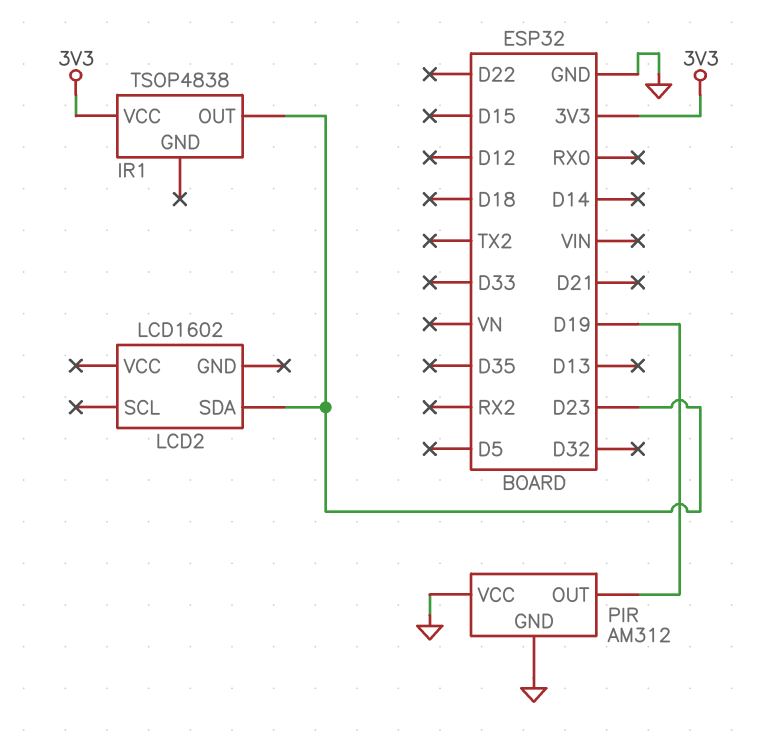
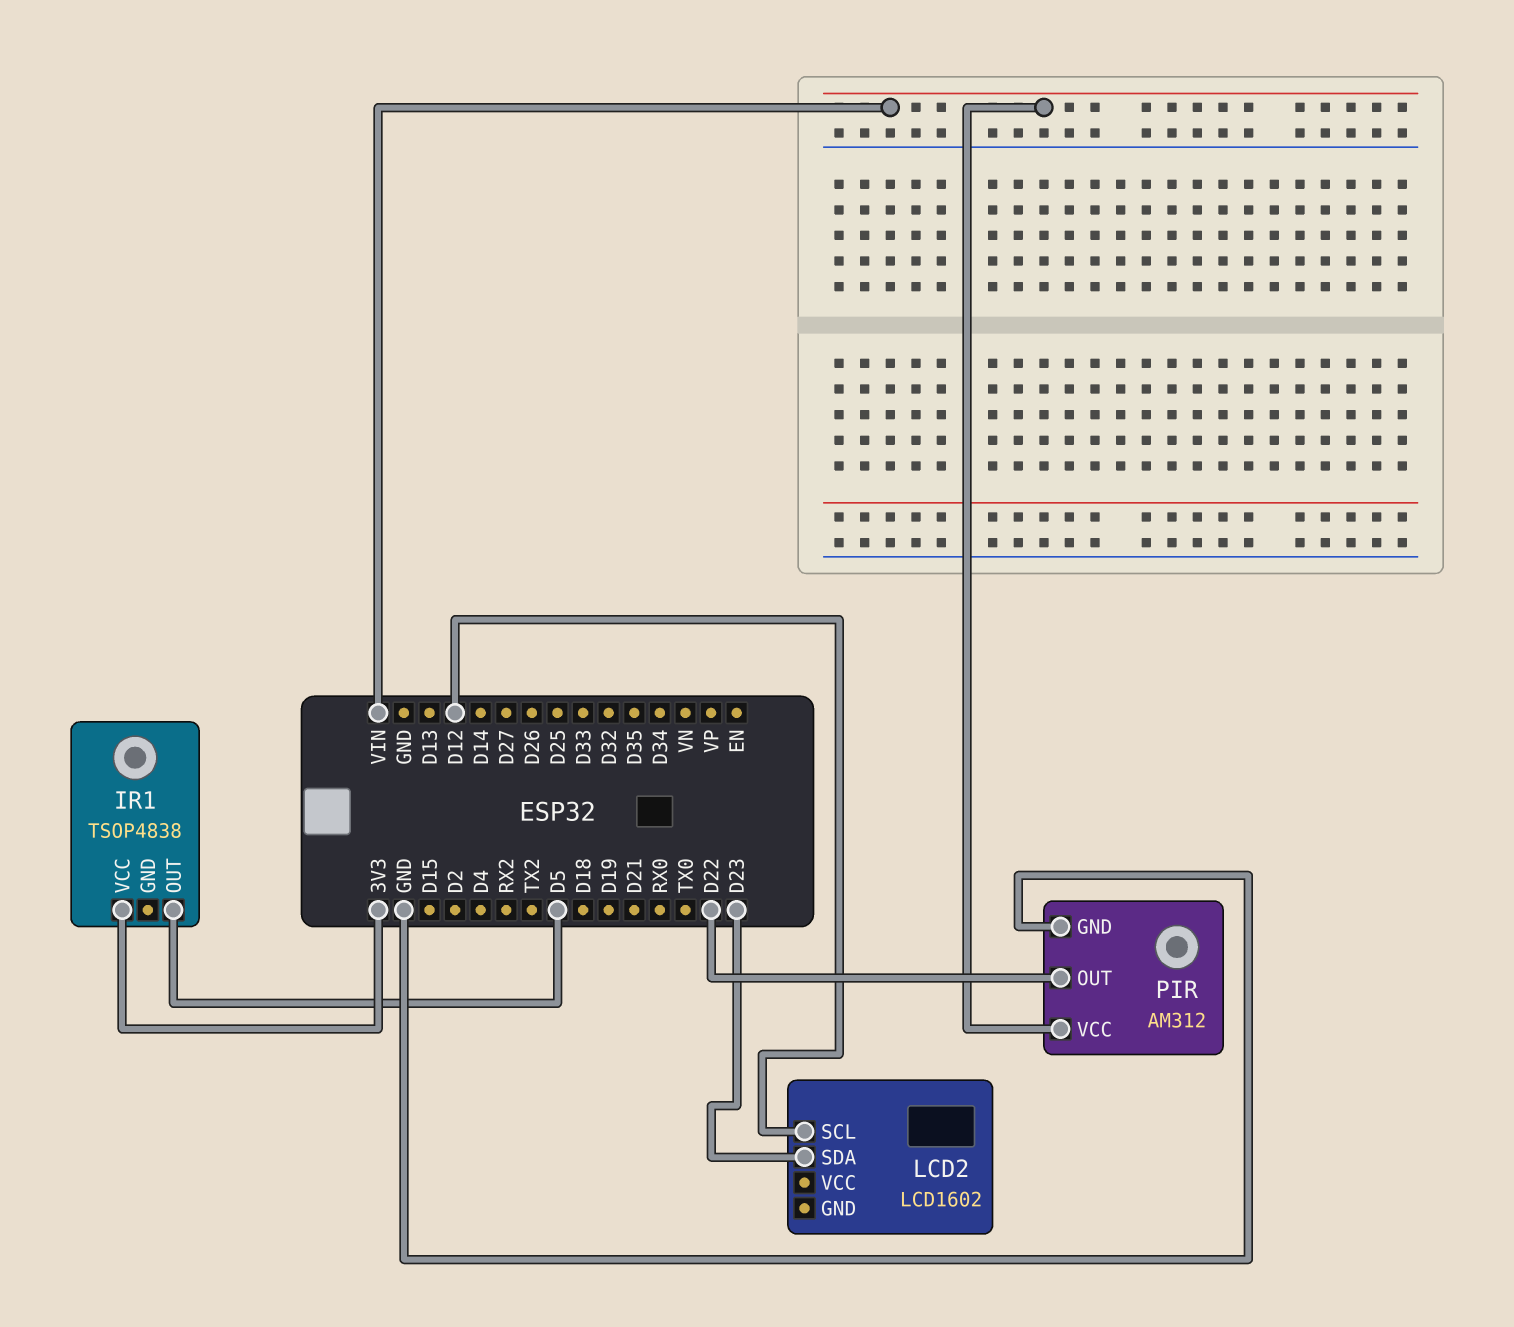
IR1 pin OUT: D23 -> D5
LCD2 pin SCL: none -> D12
PIR pin OUT: D19 -> D22
PIR pin VCC: GND -> VIN

